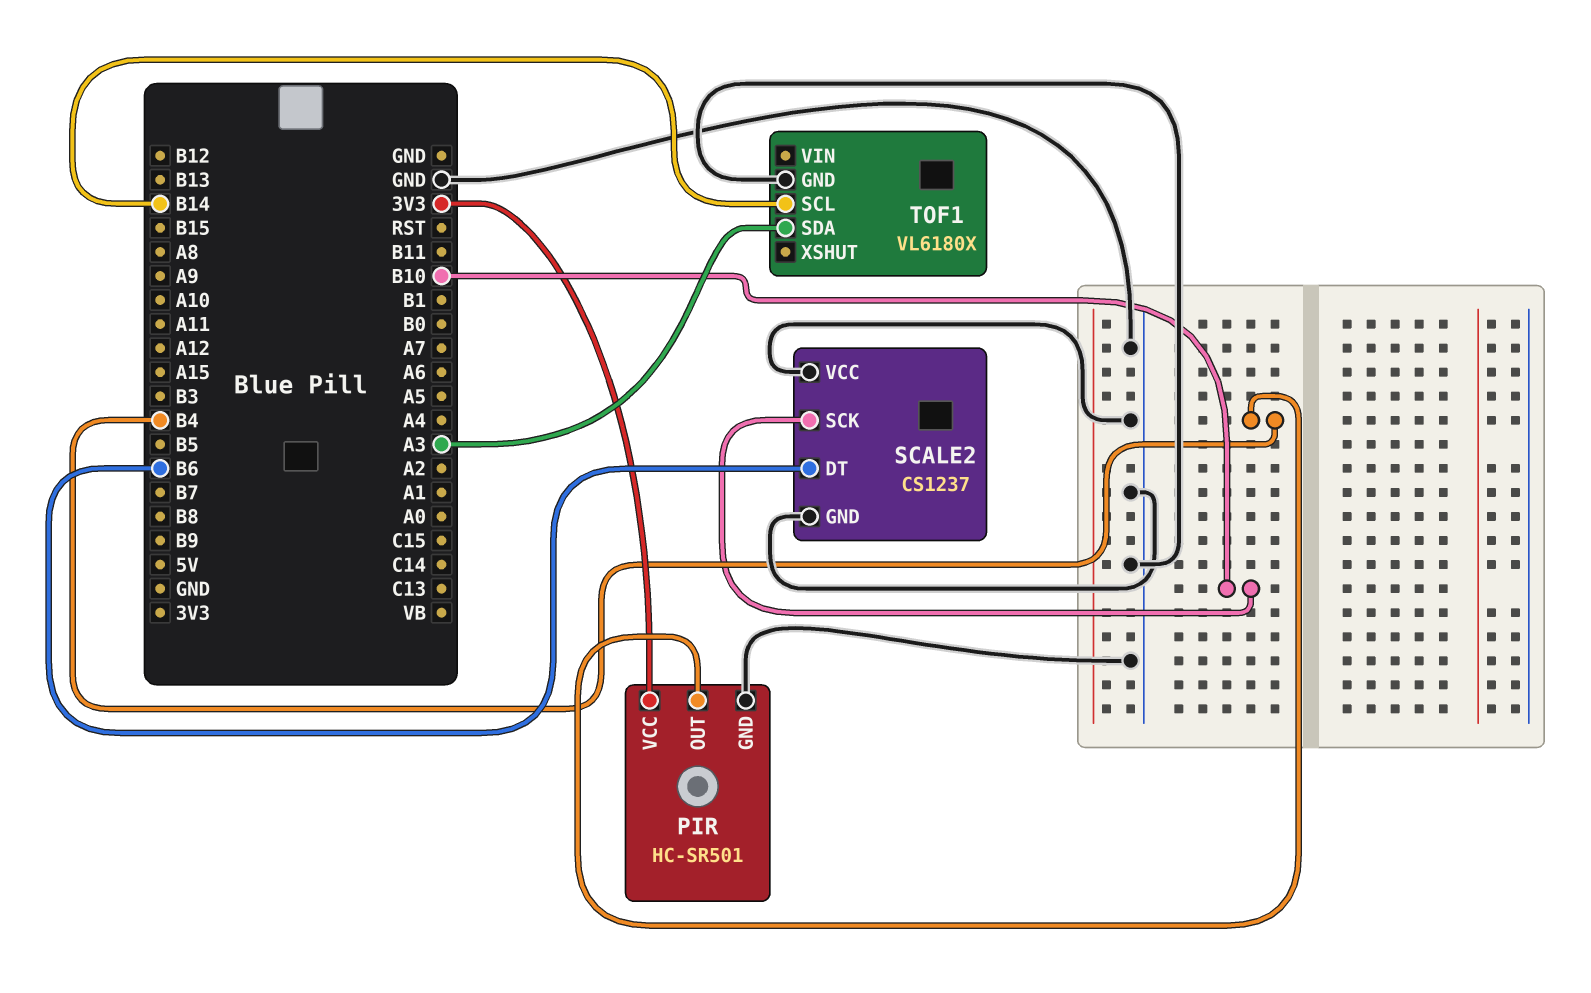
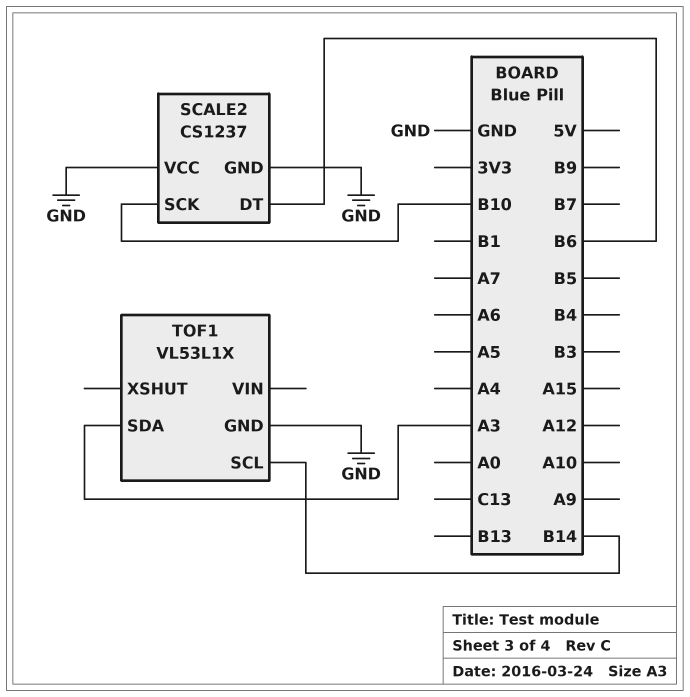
PIR: HC-SR501 -> none
PIR pin GND: GND -> none
PIR pin OUT: B4 -> none
PIR pin VCC: 3V3 -> none
TOF1: VL6180X -> VL53L1X

